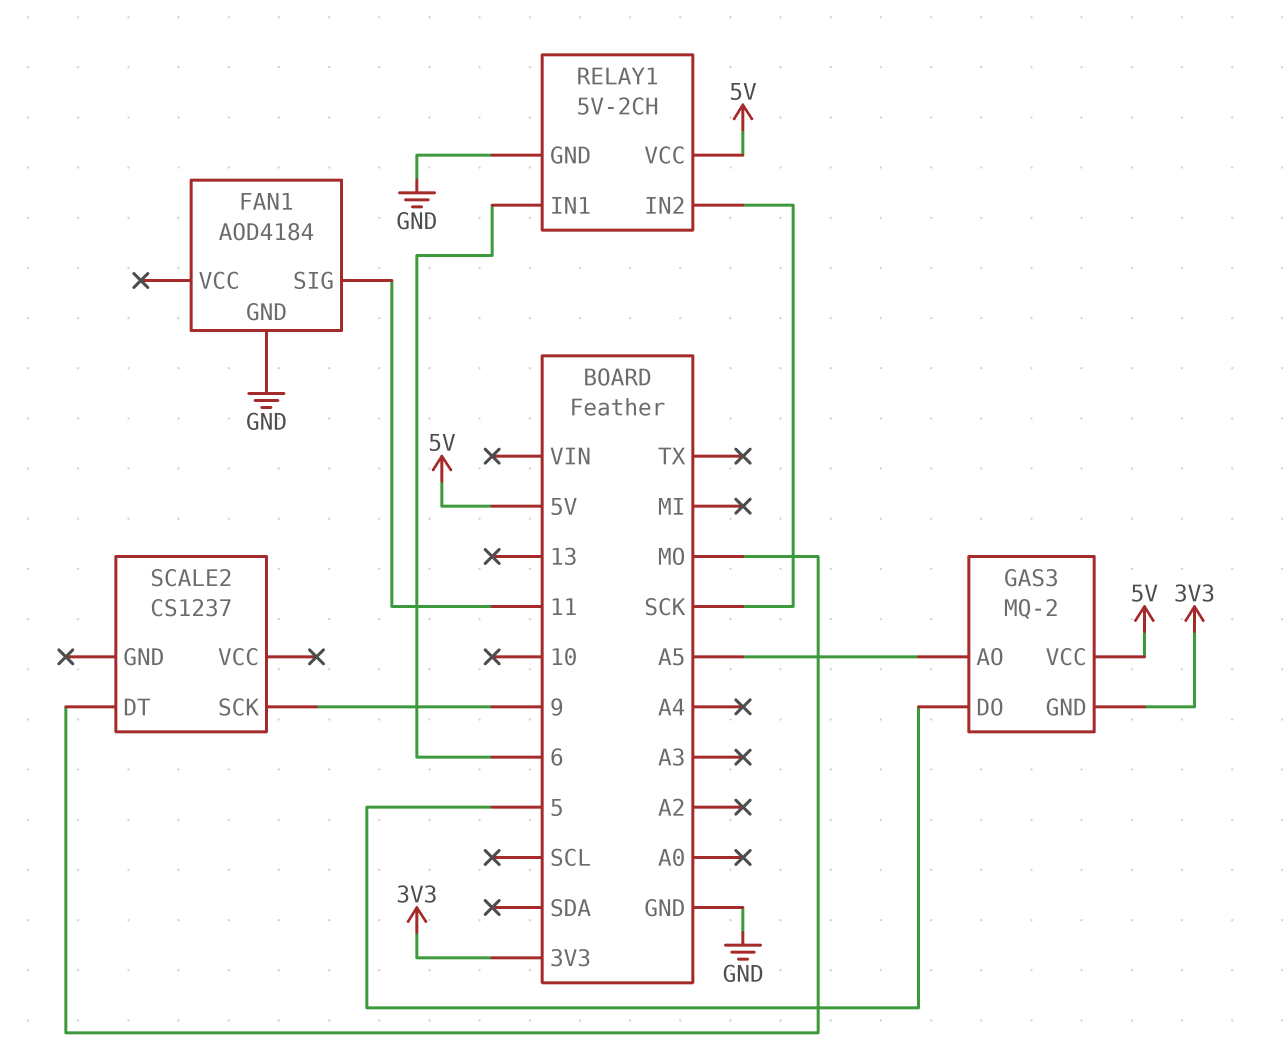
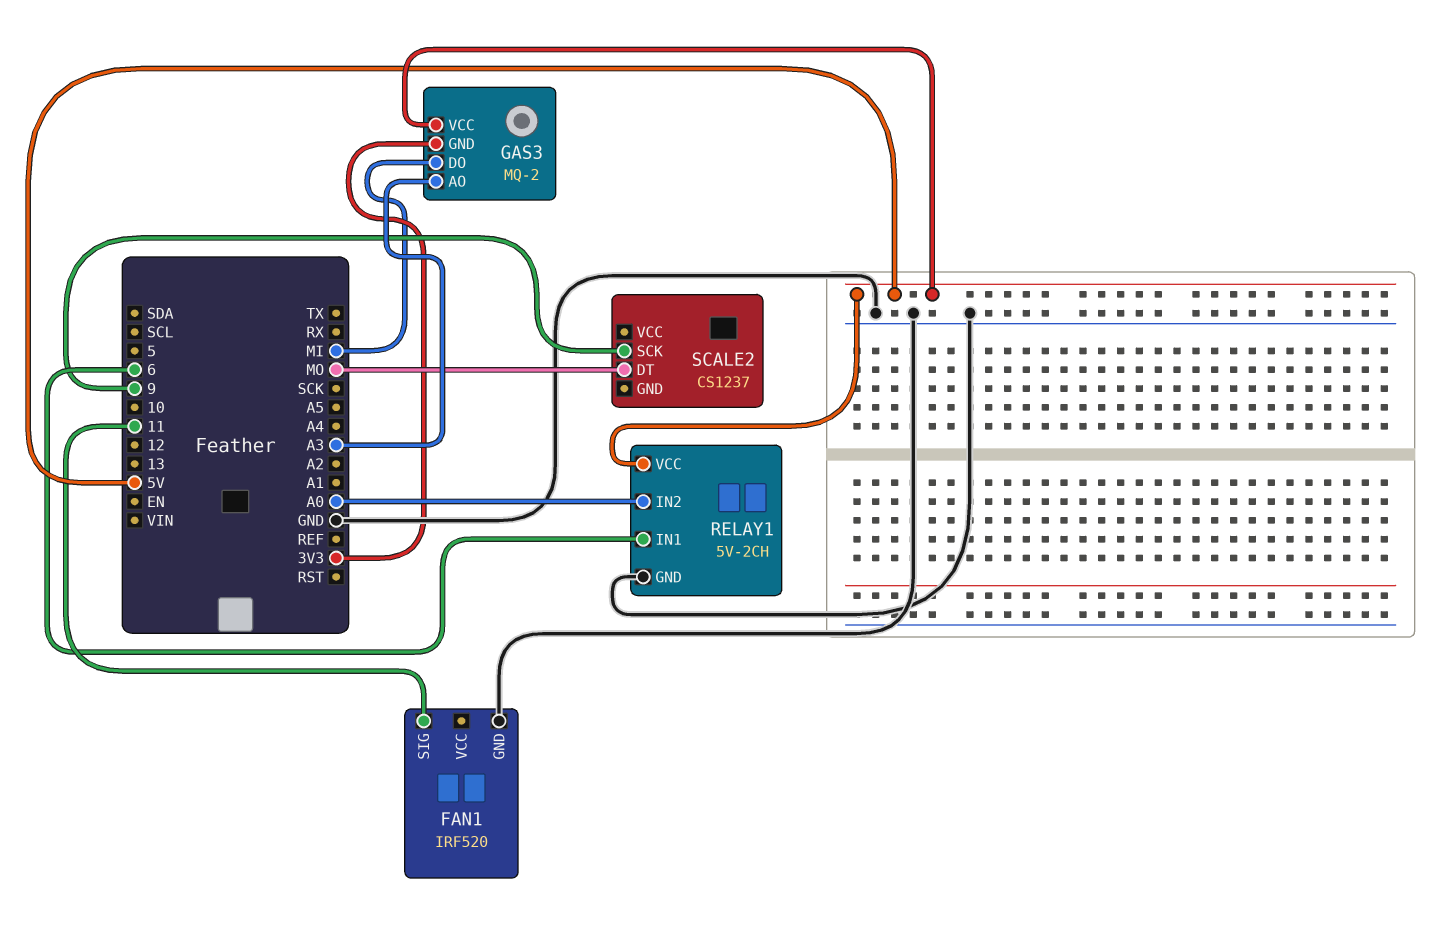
FAN1: AOD4184 -> IRF520
GAS3 pin AO: A5 -> A3
GAS3 pin DO: 5 -> MI
RELAY1 pin IN2: SCK -> A0

